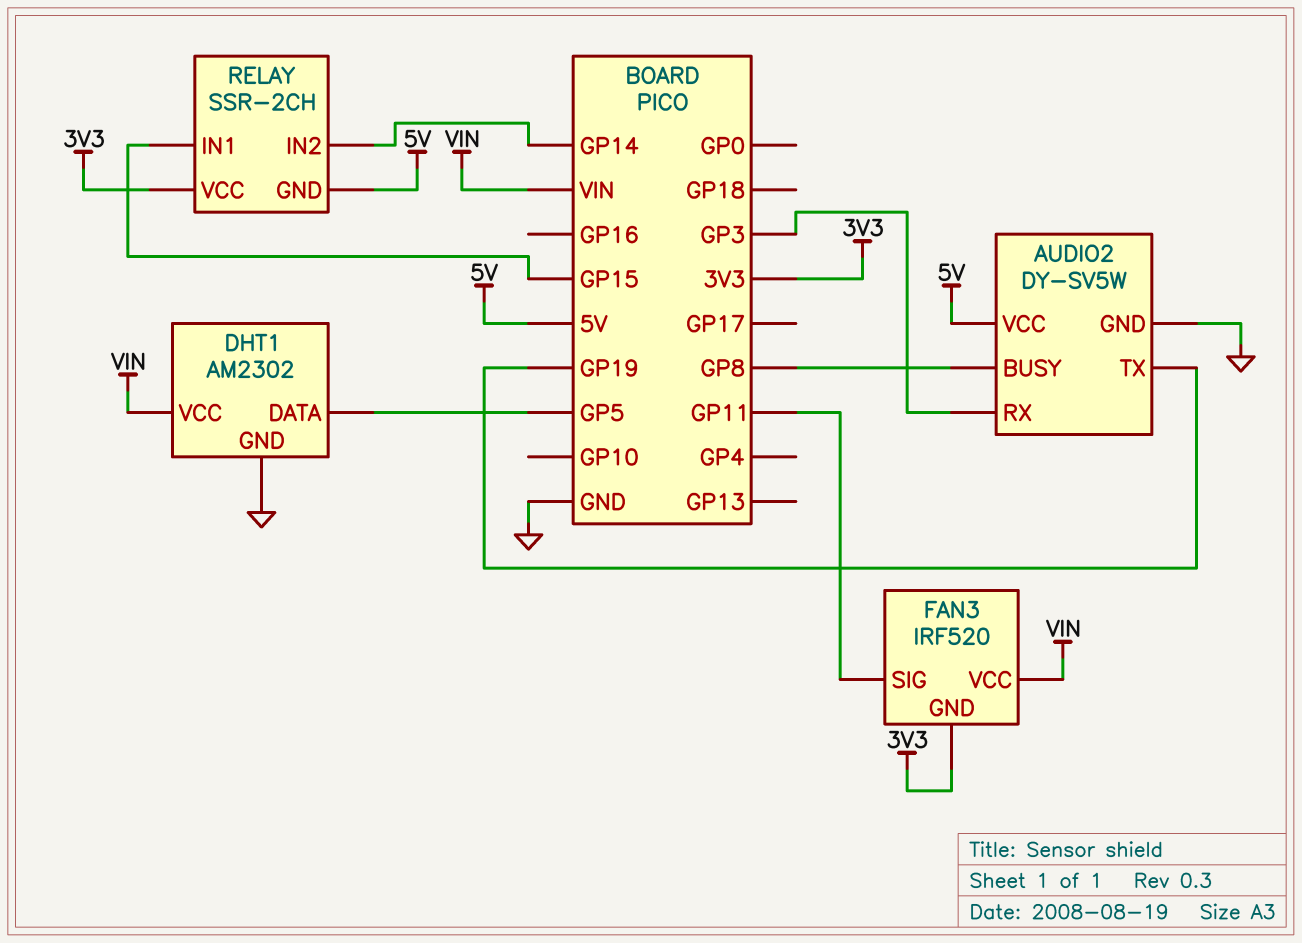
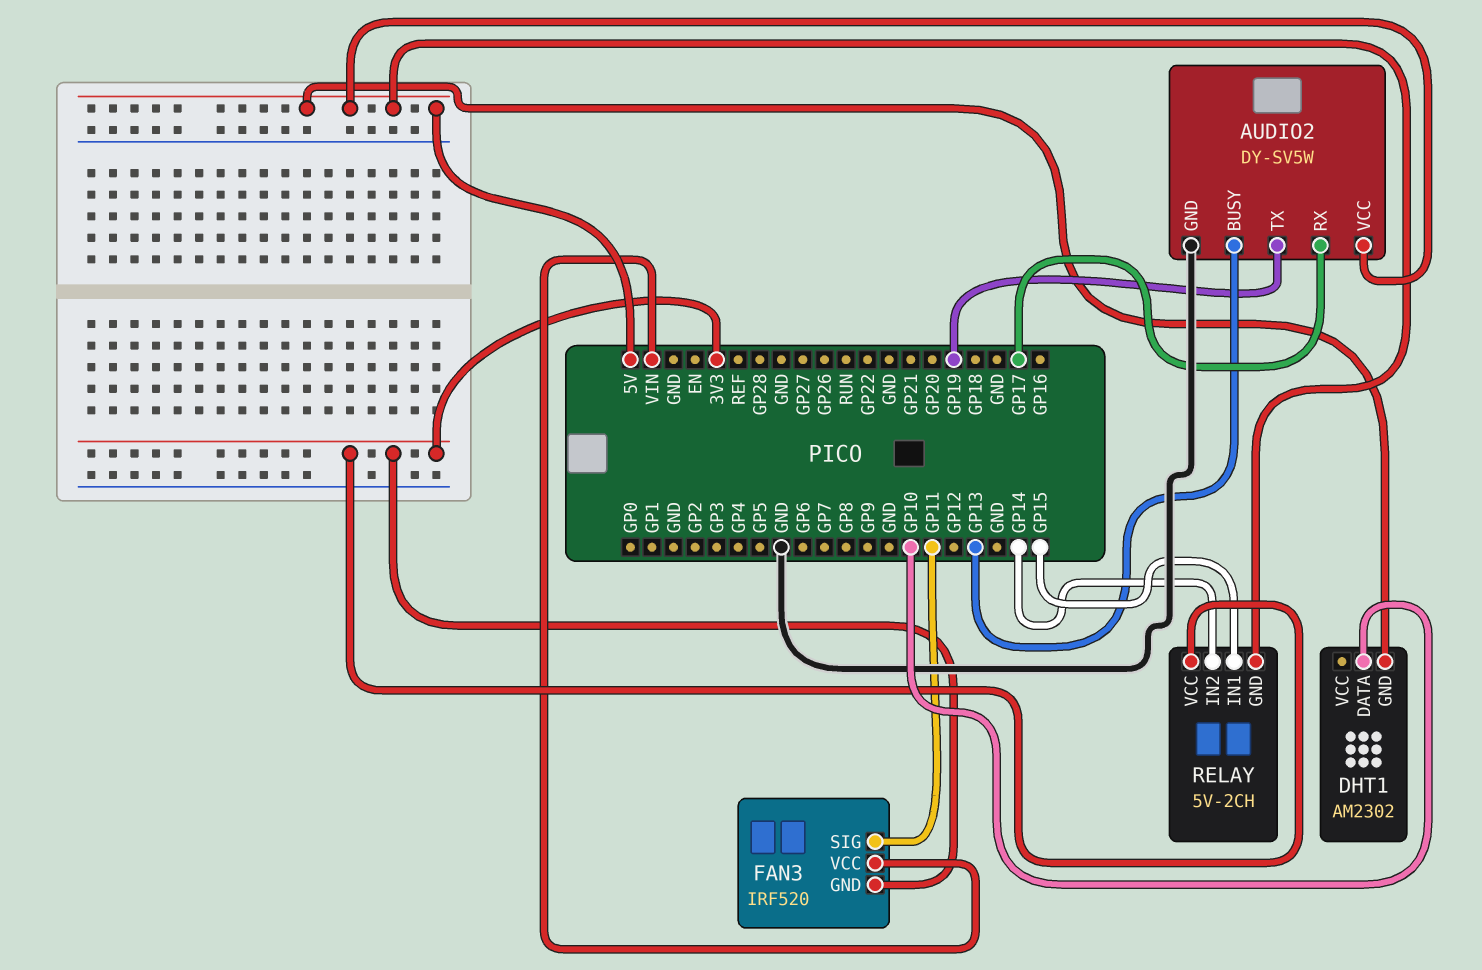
AUDIO2 pin BUSY: GP8 -> GP13
AUDIO2 pin RX: GP3 -> GP17
DHT1 pin DATA: GP5 -> GP10
DHT1 pin GND: GND -> 5V
DHT1 pin VCC: VIN -> none
RELAY: SSR-2CH -> 5V-2CH

